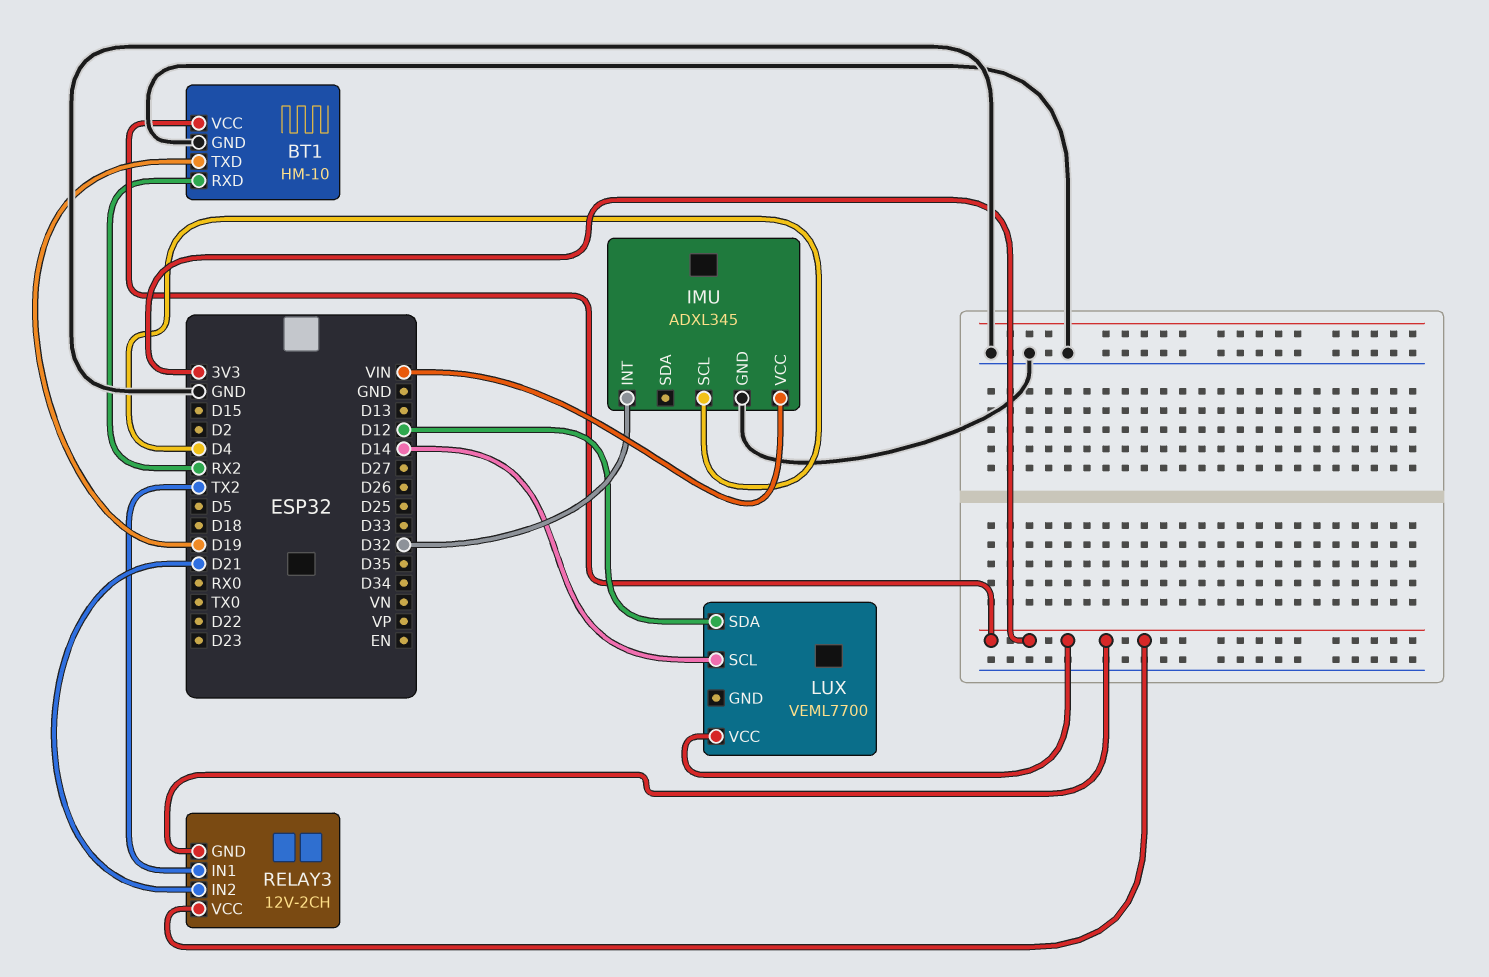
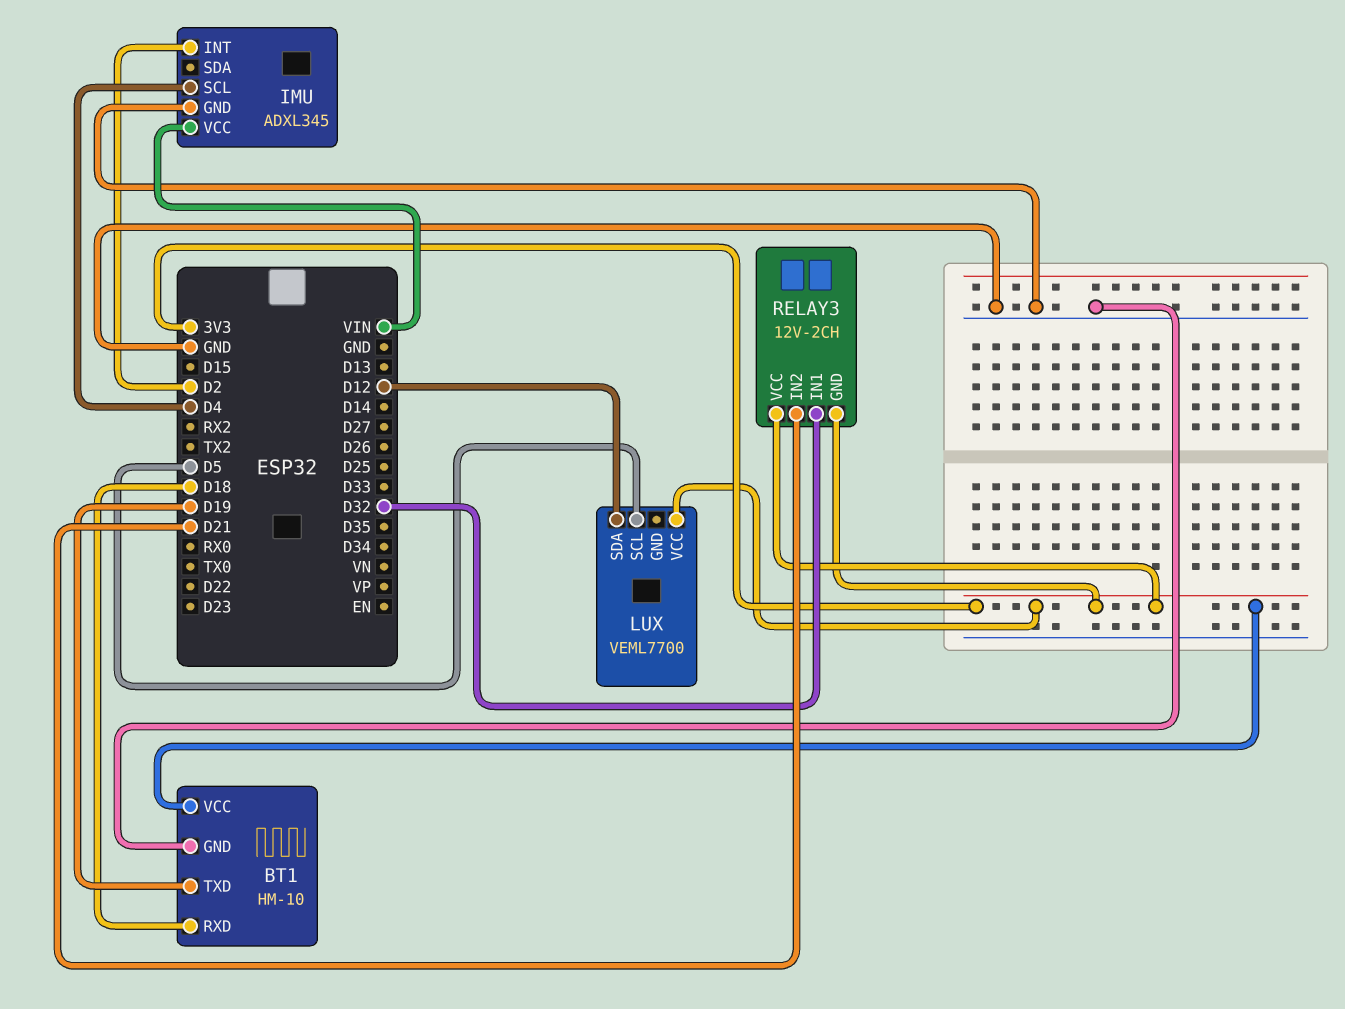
BT1 pin RXD: RX2 -> D18
IMU pin INT: D32 -> D2
LUX pin SCL: D14 -> D5
RELAY3 pin IN1: TX2 -> D32

